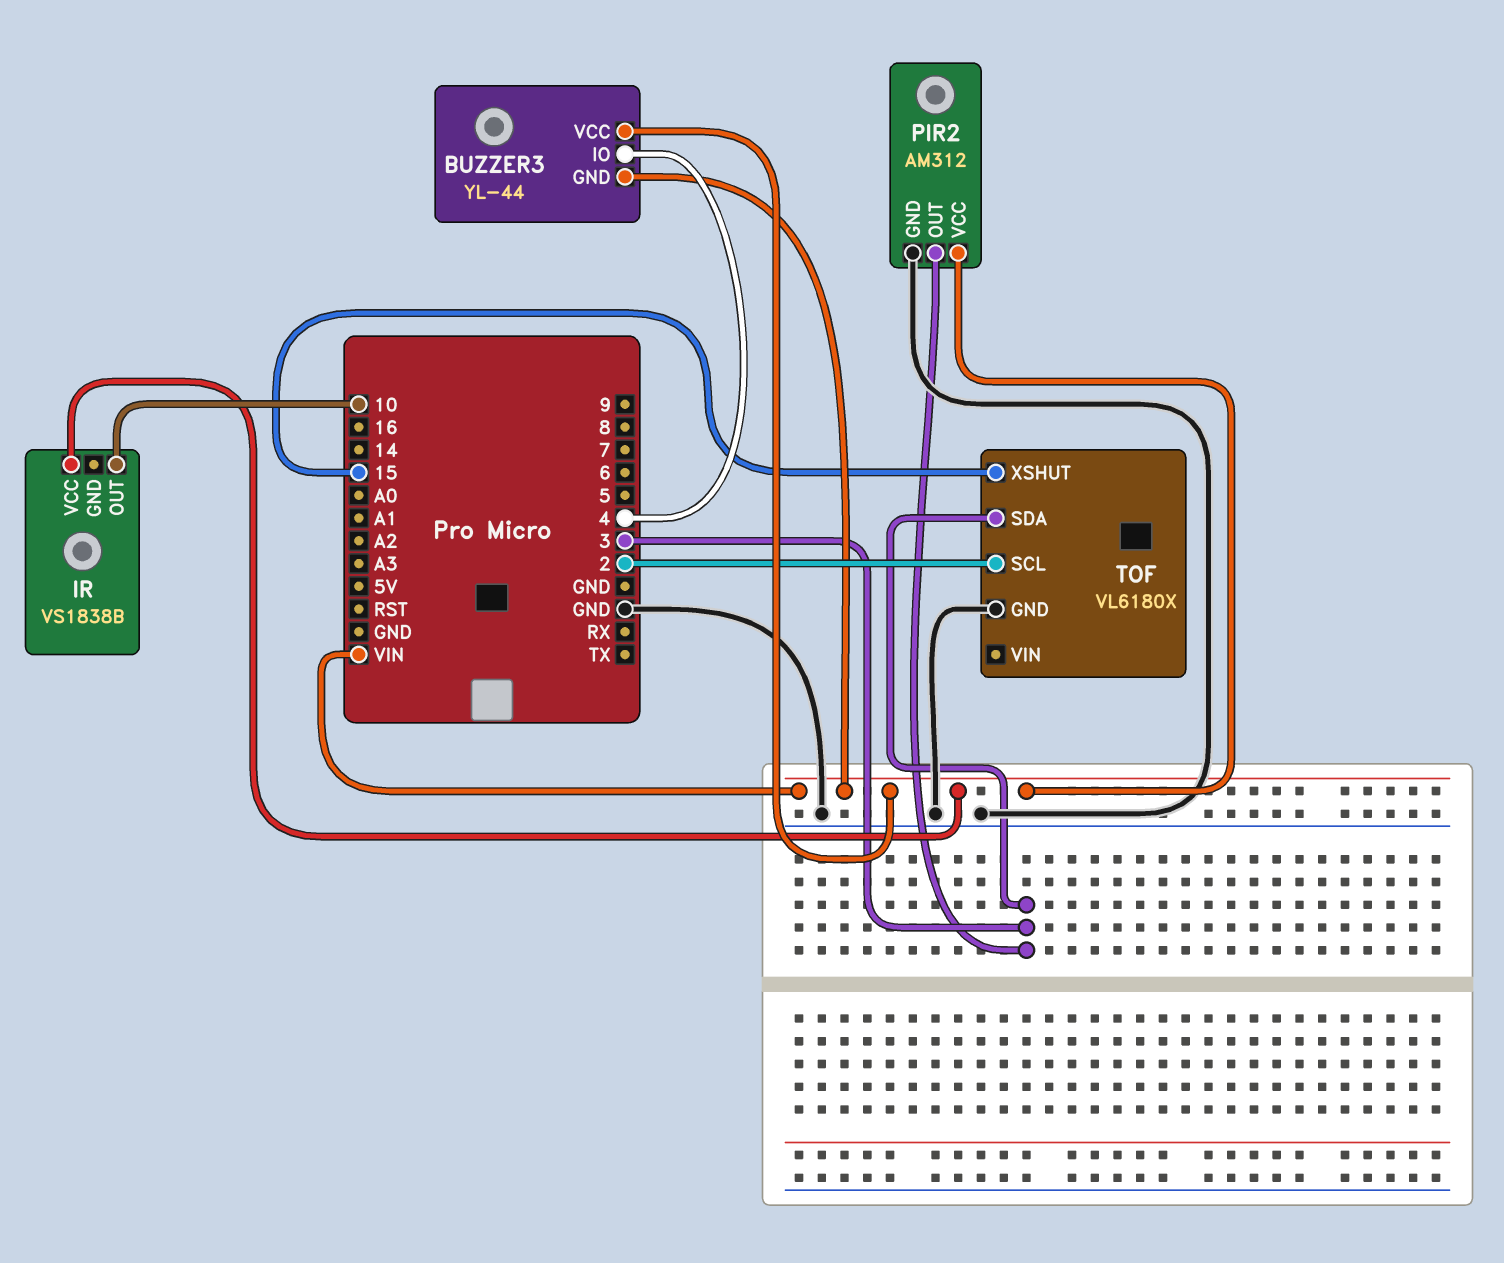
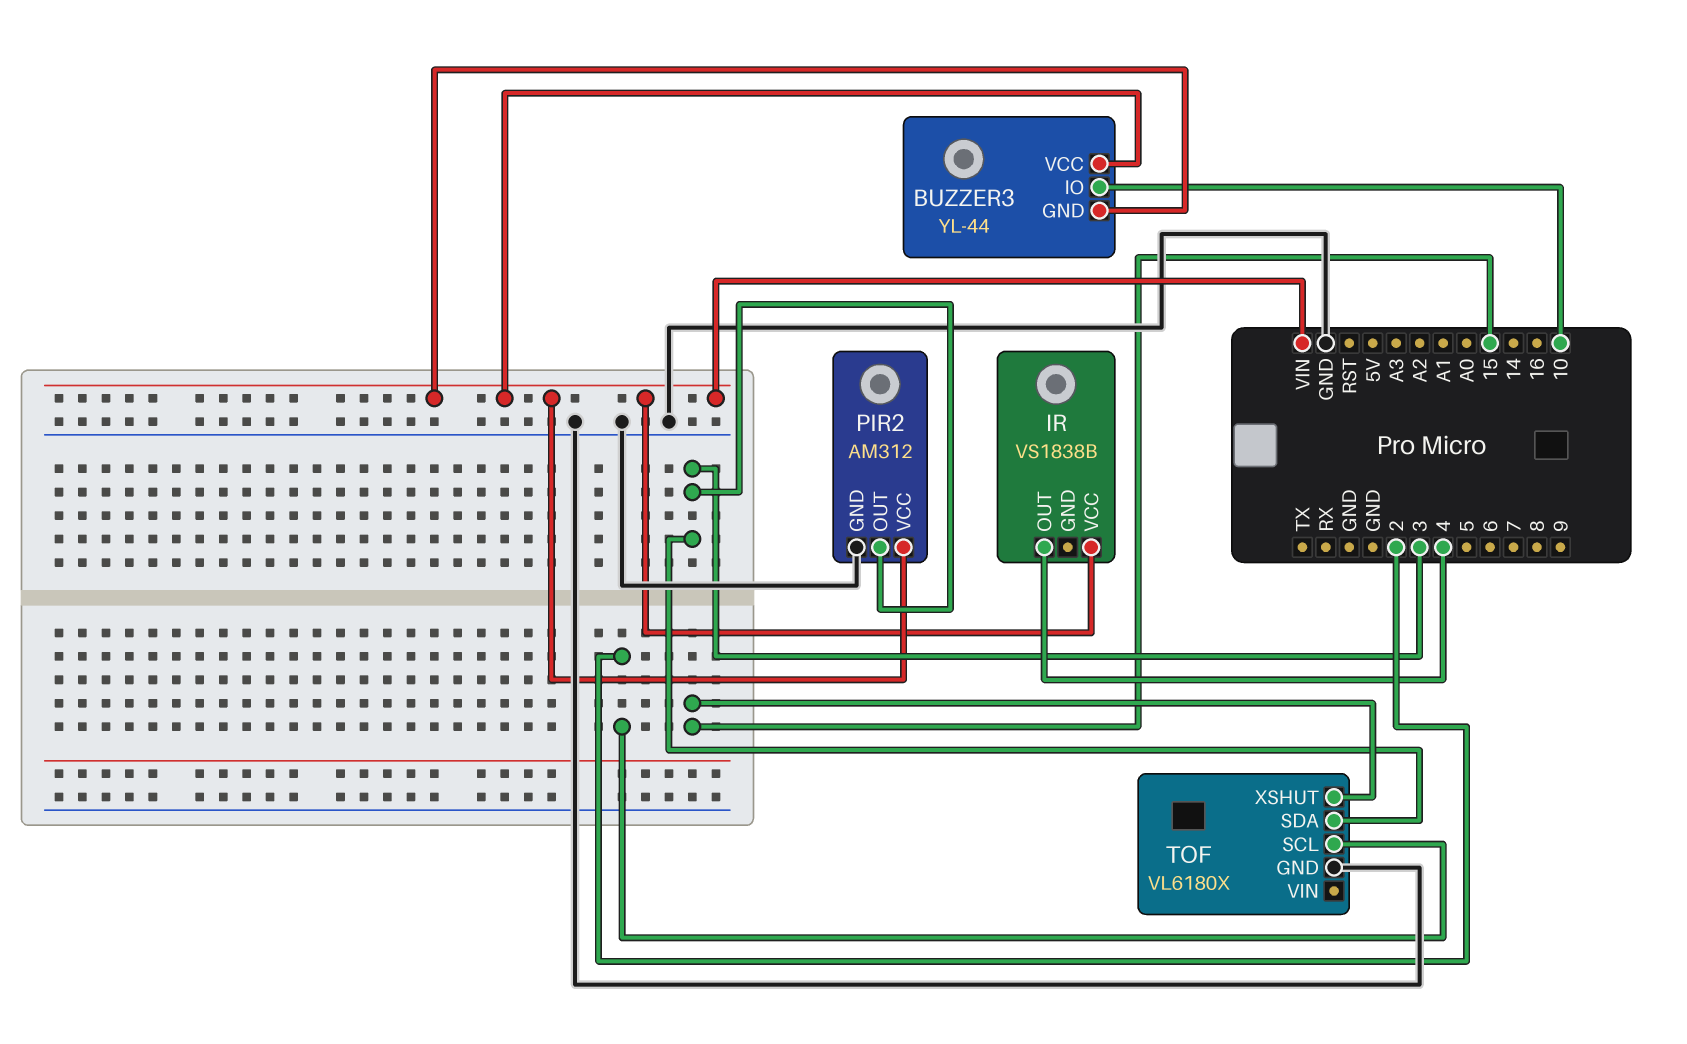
BUZZER3 pin IO: 4 -> 10
IR pin OUT: 10 -> 4

